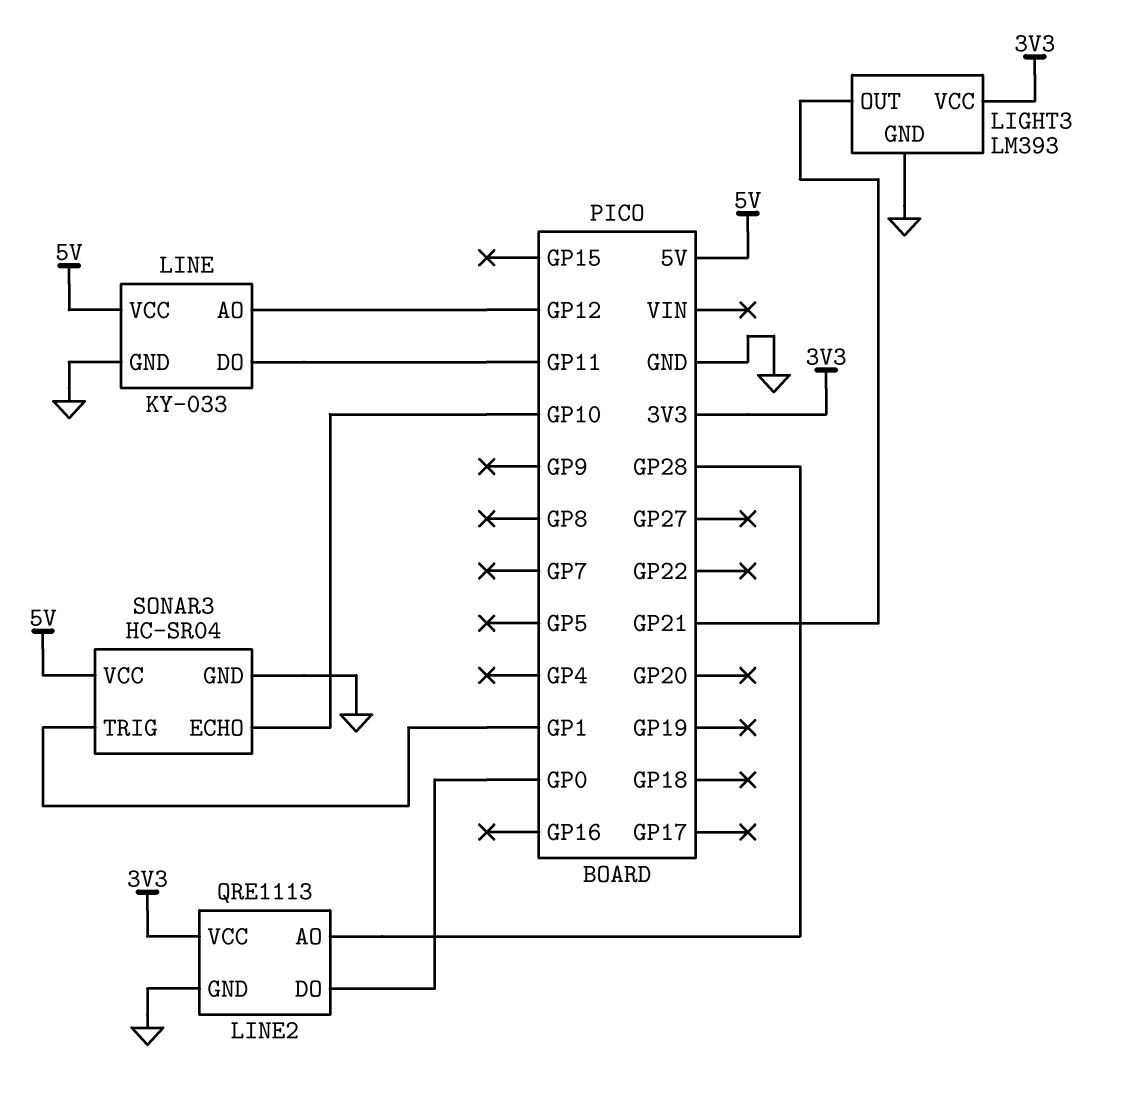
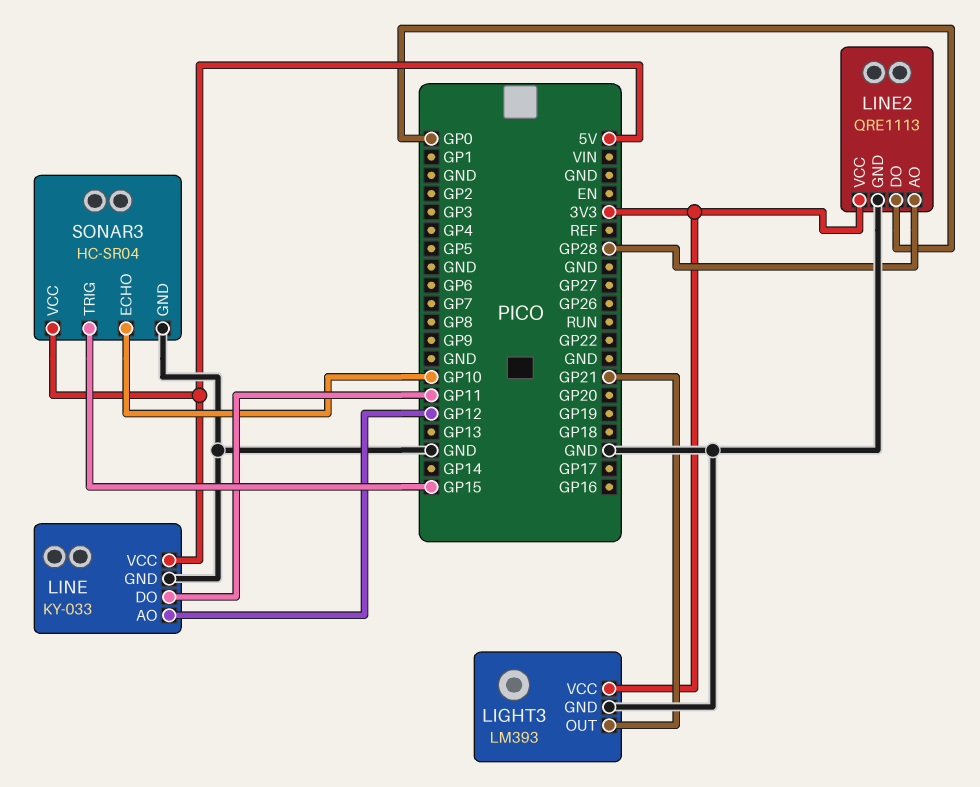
SONAR3 pin TRIG: GP1 -> GP15

